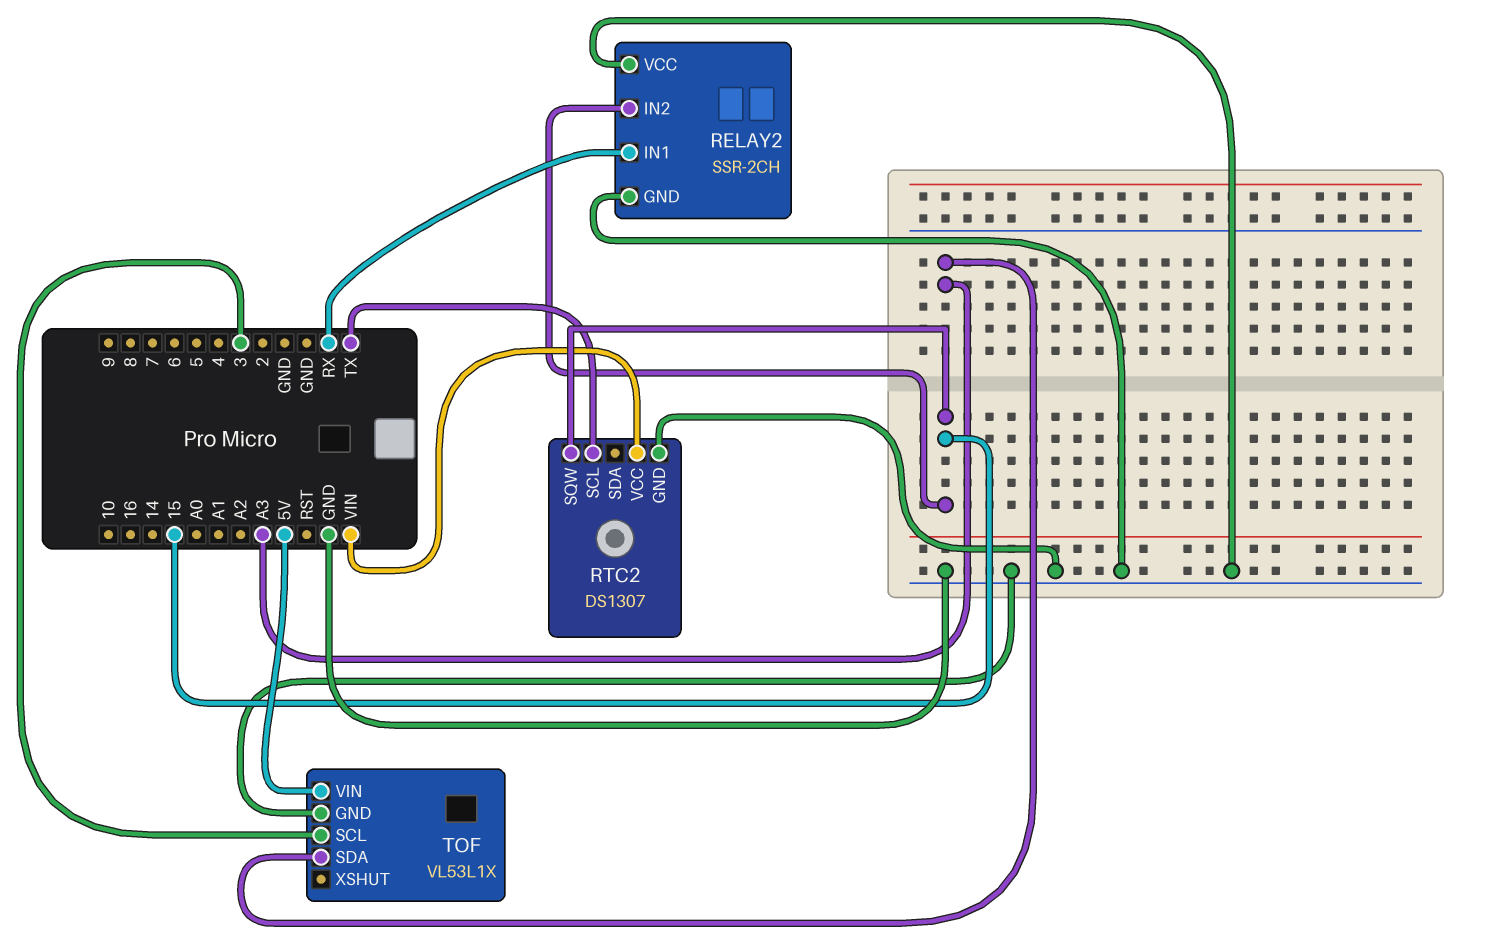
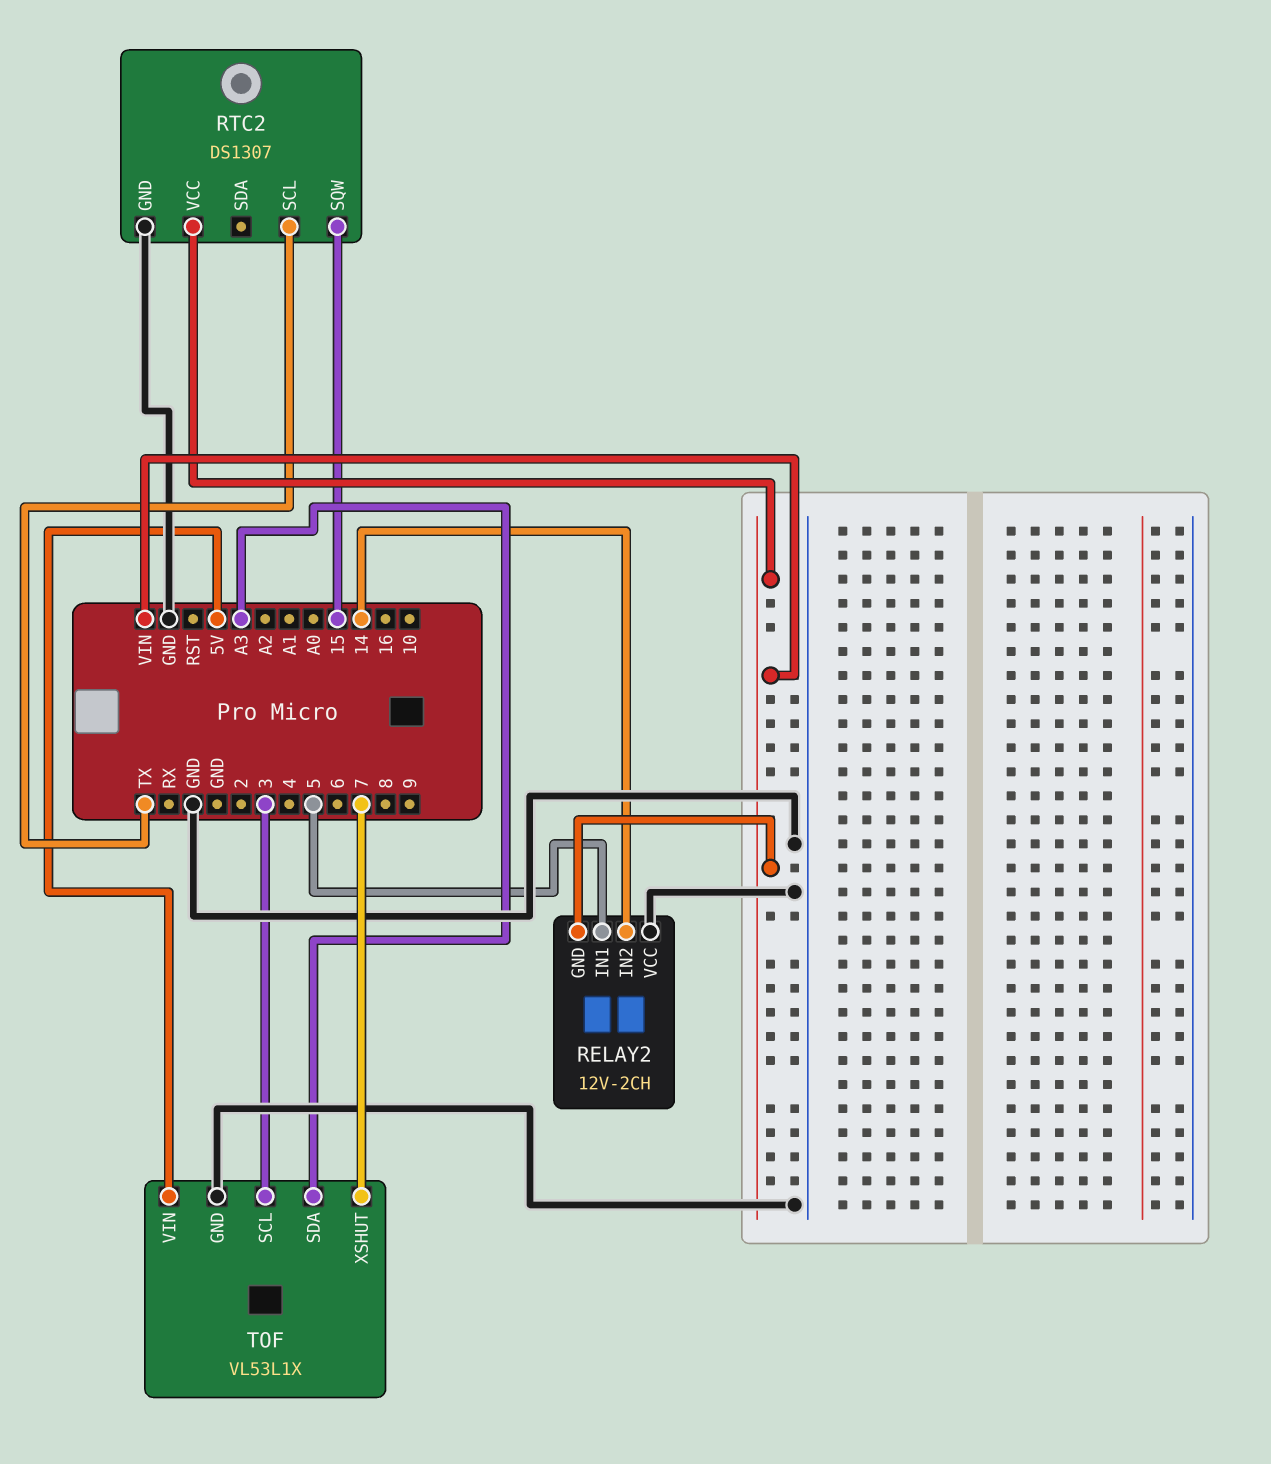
RELAY2: SSR-2CH -> 12V-2CH
RELAY2 pin GND: GND -> VIN
RELAY2 pin IN1: RX -> 5
RELAY2 pin IN2: 15 -> 14
TOF pin XSHUT: none -> 7

